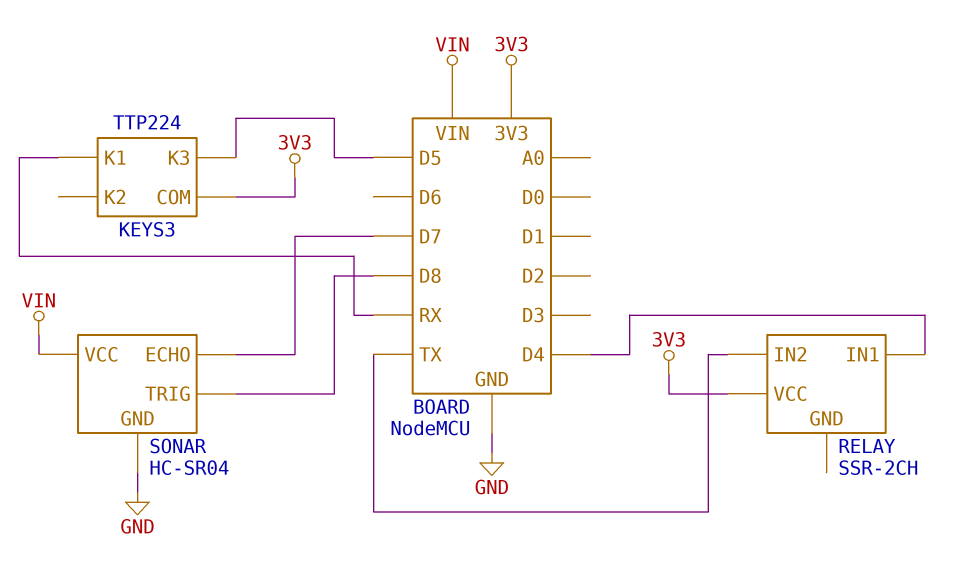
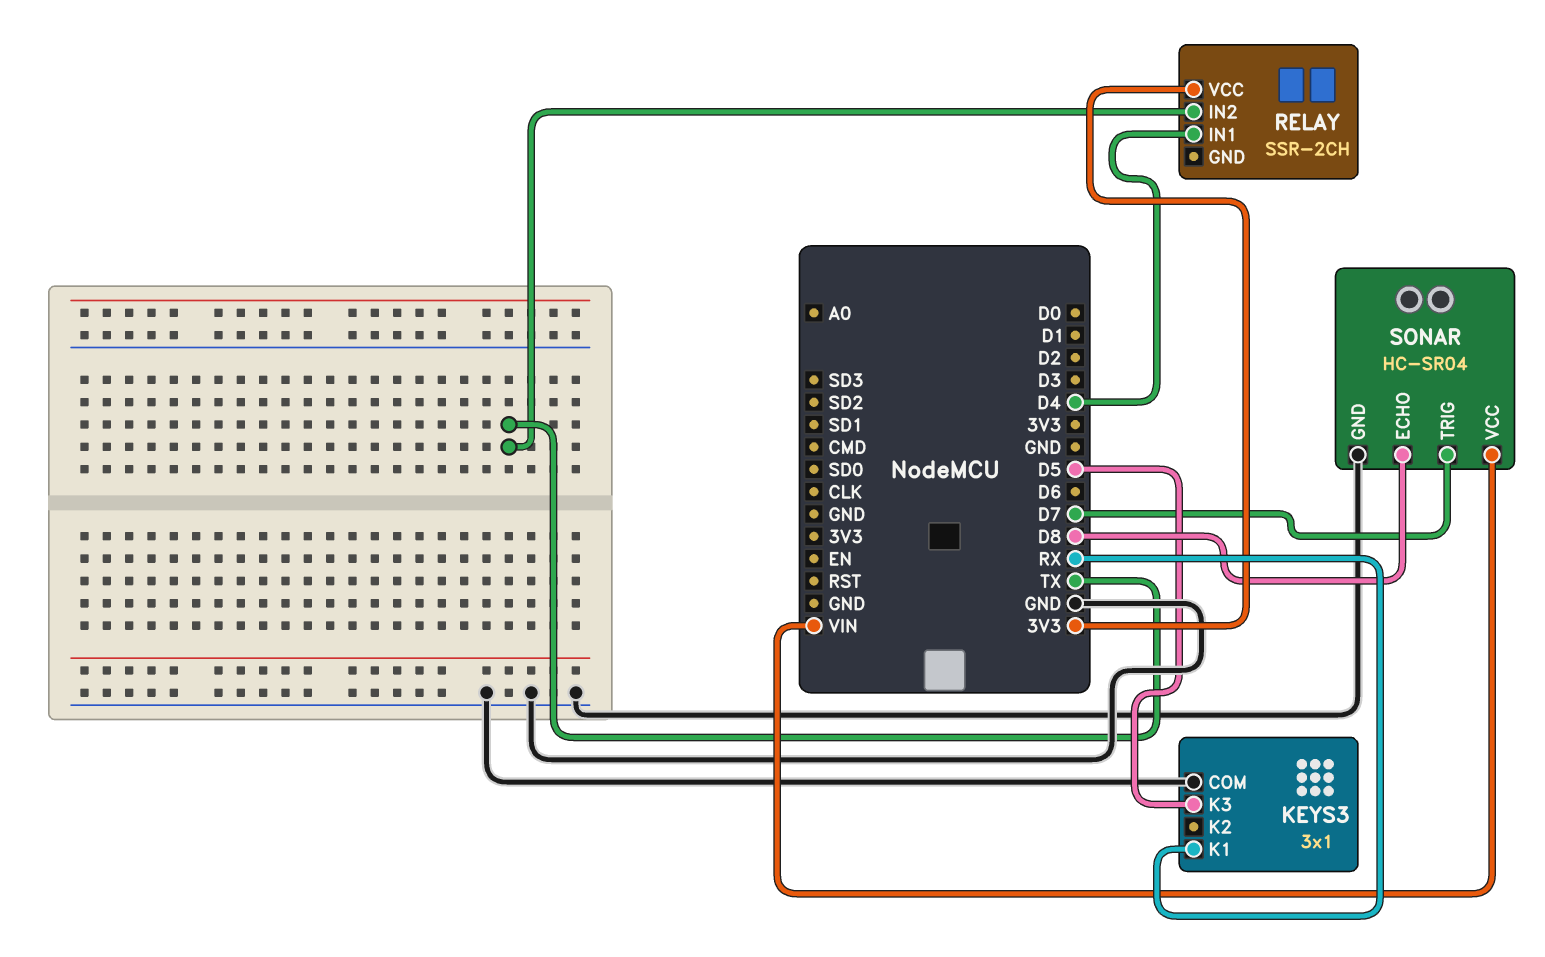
KEYS3: TTP224 -> 3x1
KEYS3 pin COM: 3V3 -> GND
SONAR pin ECHO: D7 -> D8
SONAR pin TRIG: D8 -> D7

